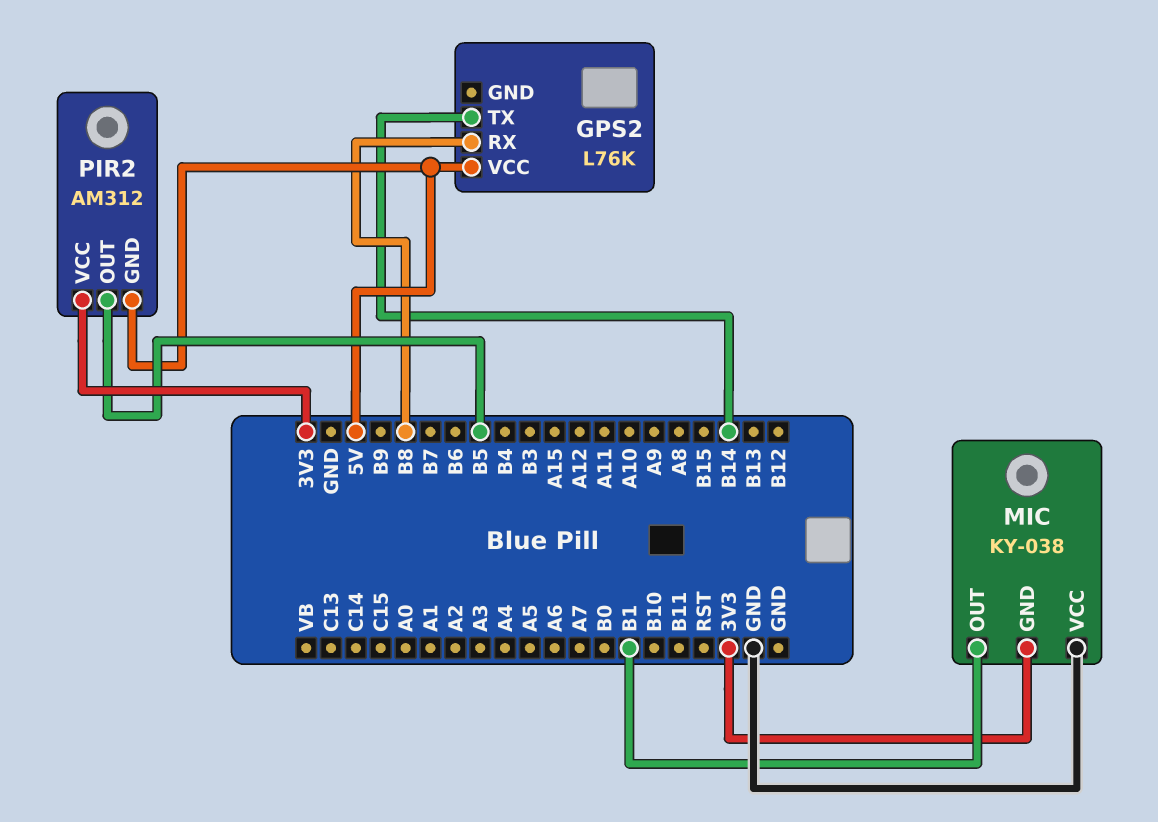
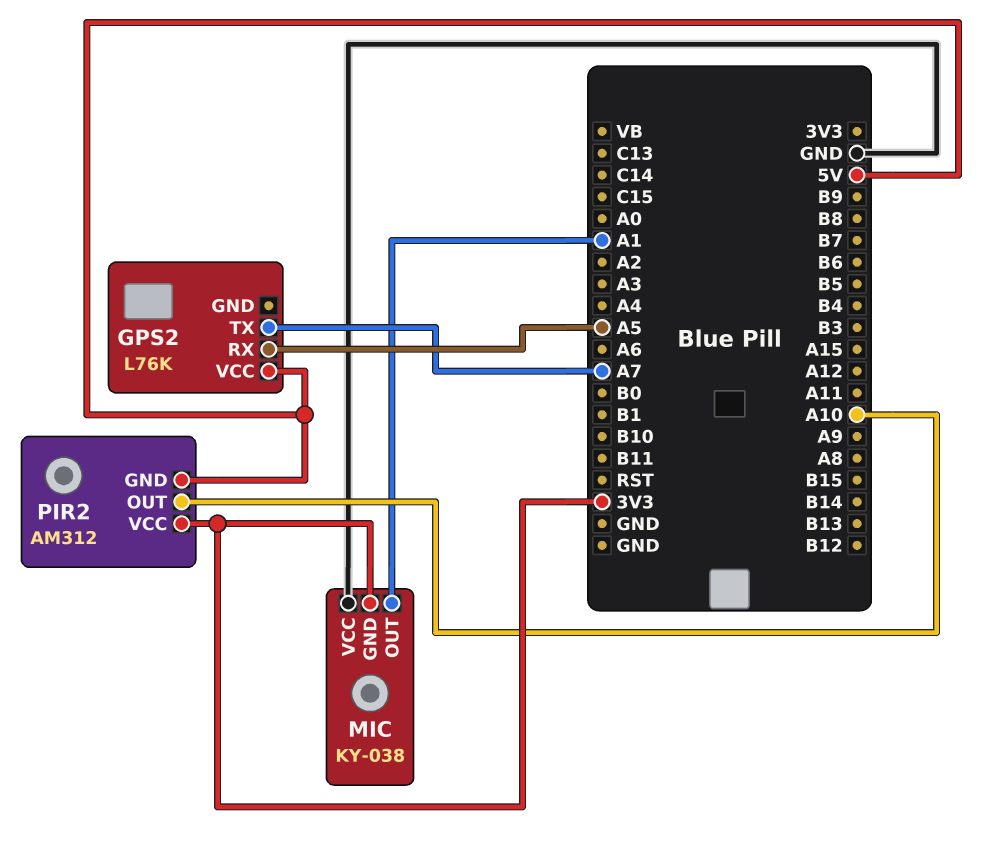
GPS2 pin RX: B8 -> A5
GPS2 pin TX: B14 -> A7
MIC pin OUT: B1 -> A1
PIR2 pin OUT: B5 -> A10

